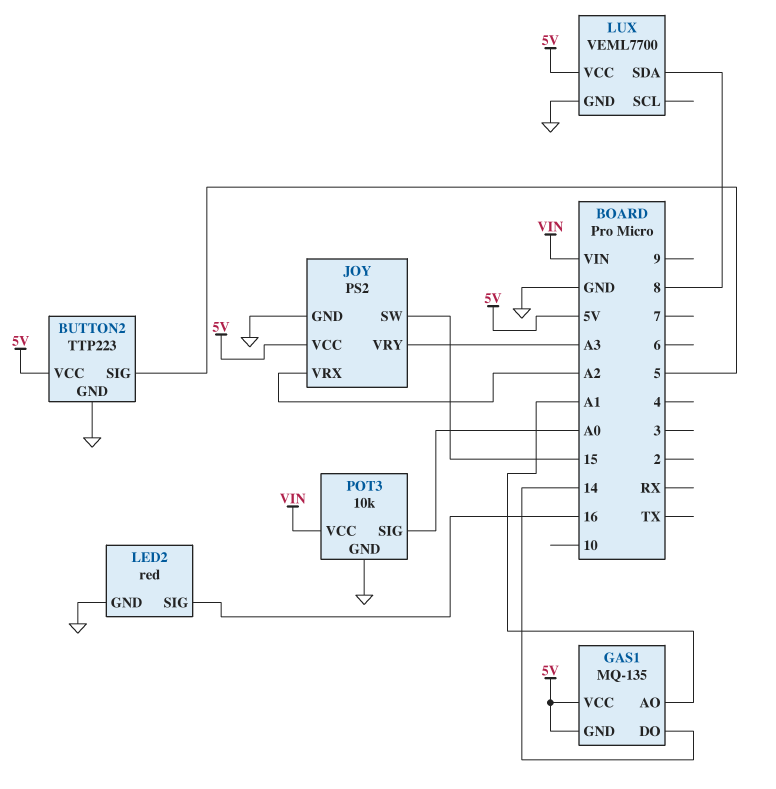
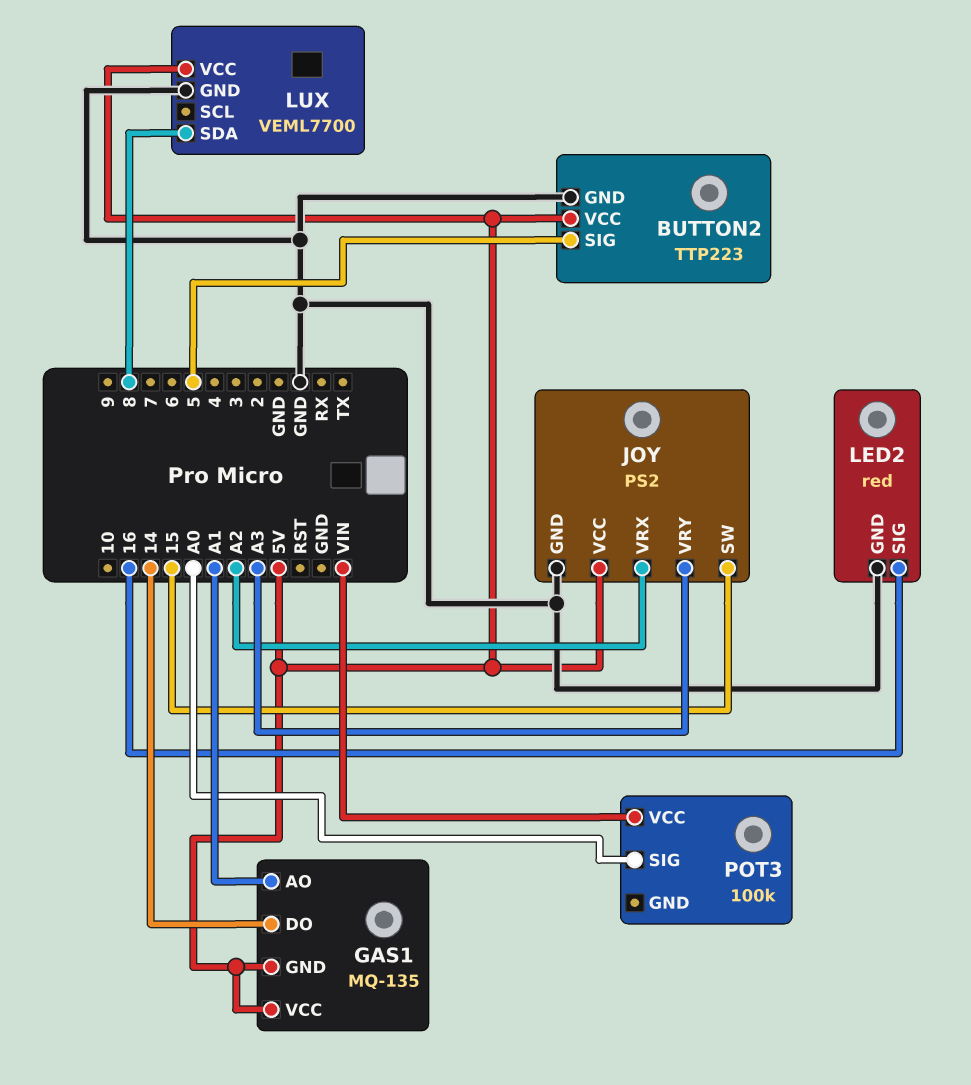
POT3: 10k -> 100k
POT3 pin GND: GND -> none

